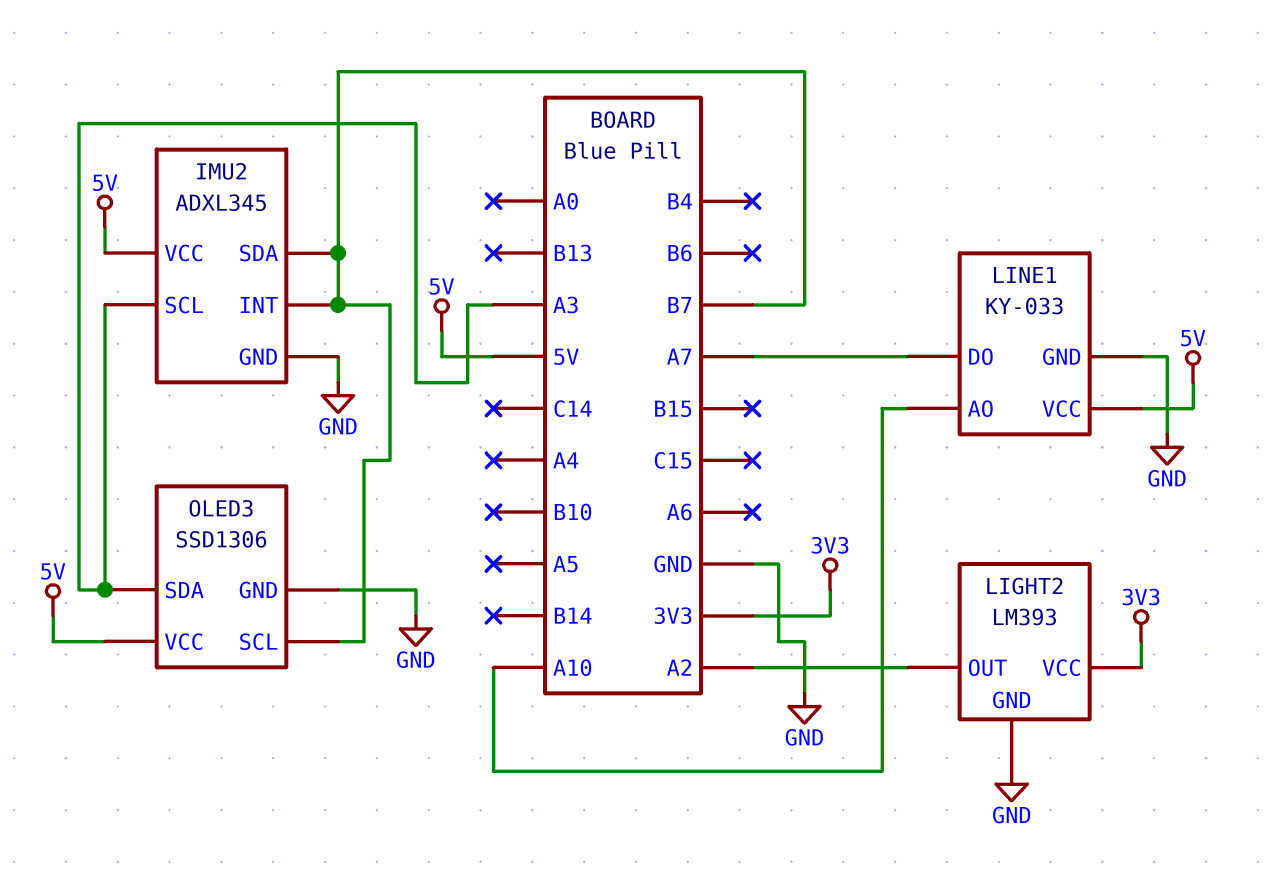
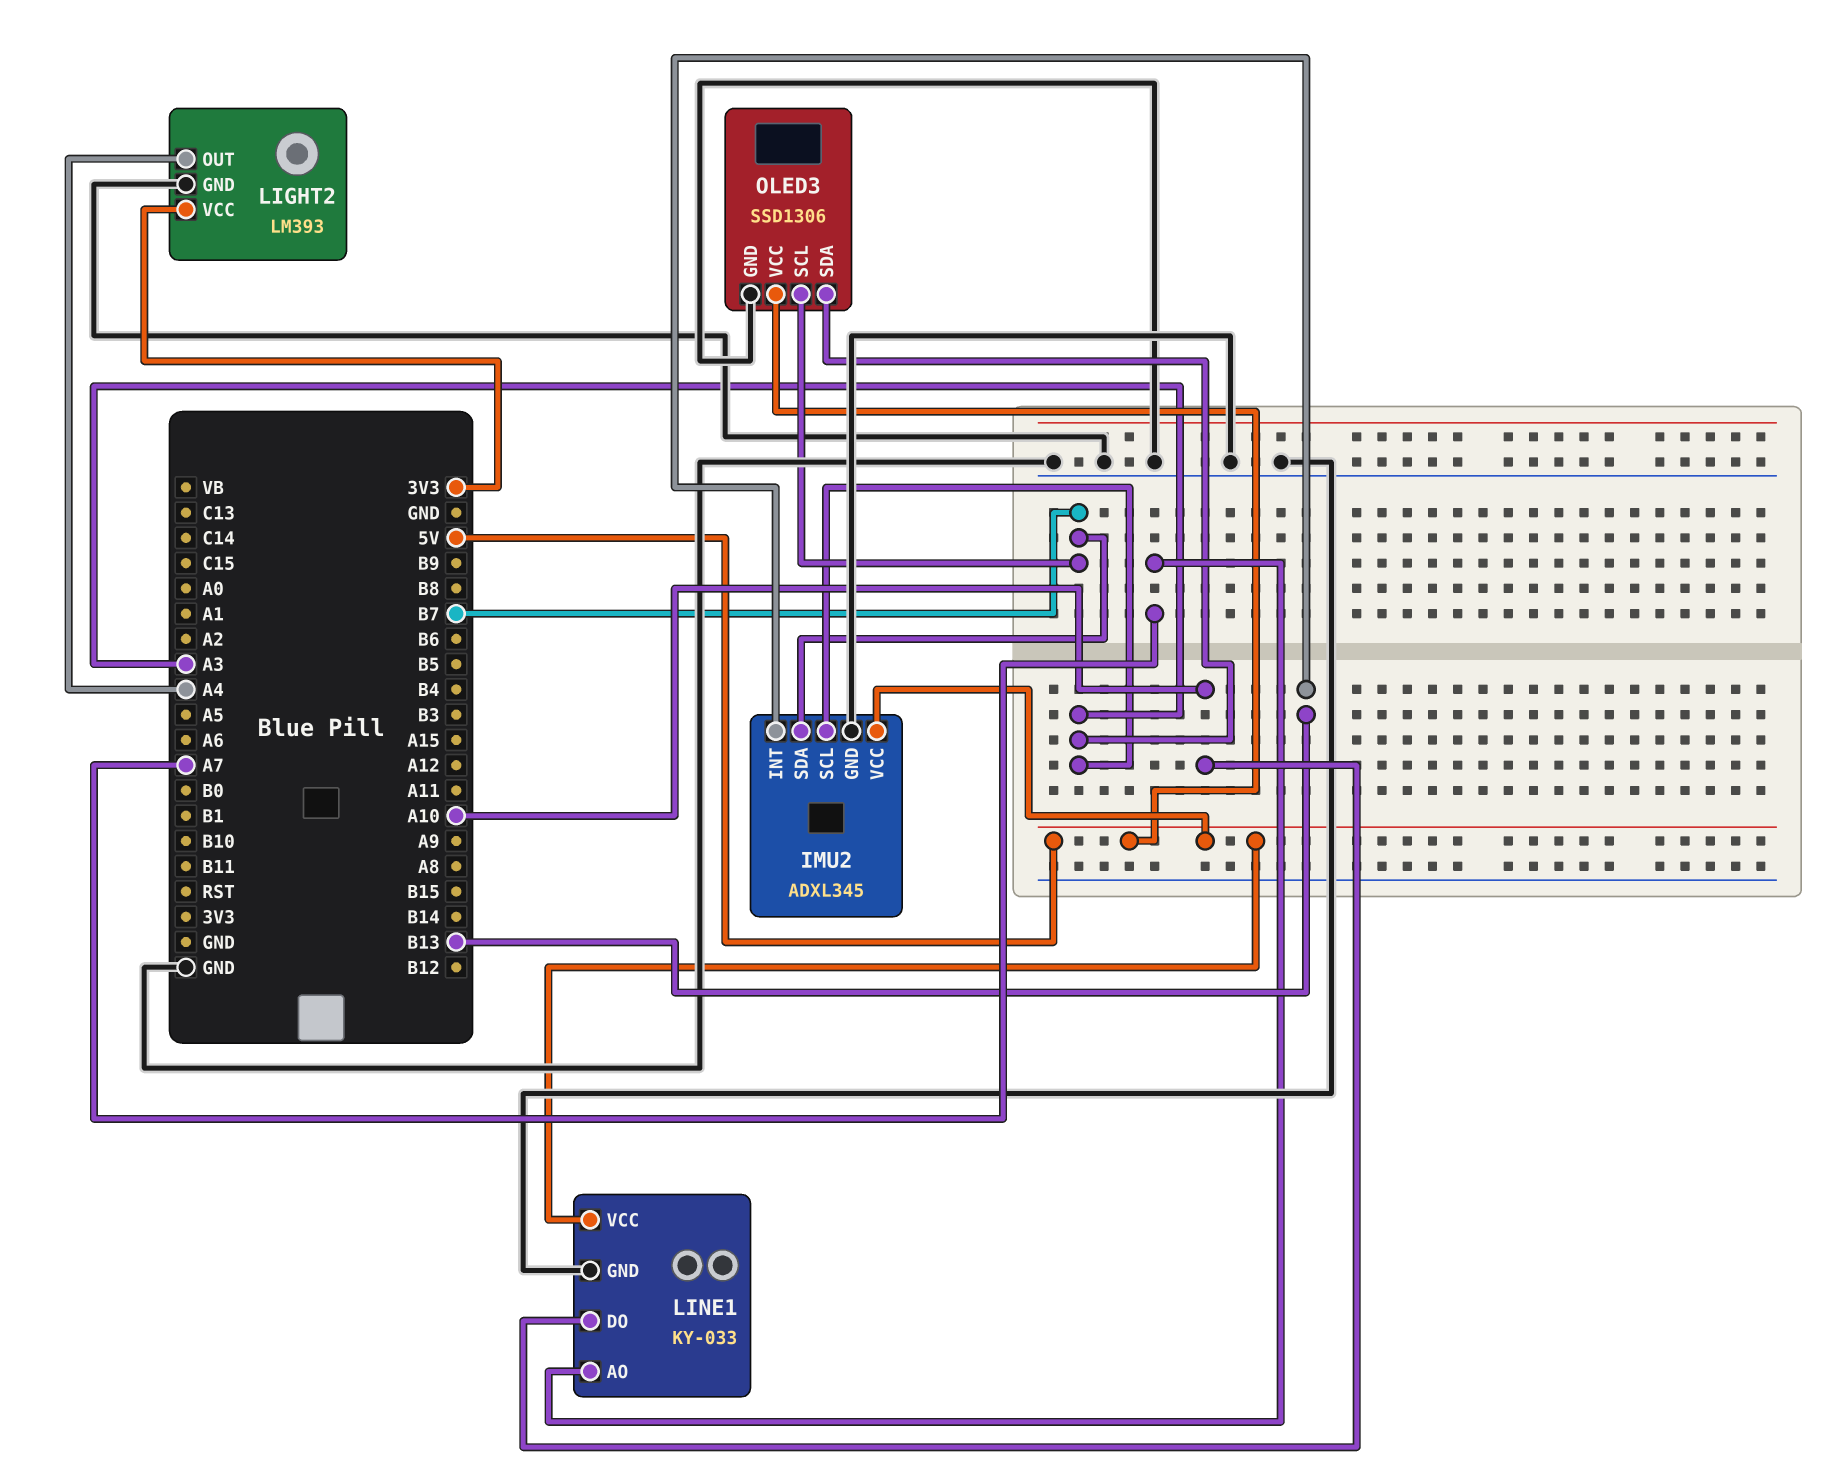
IMU2 pin INT: B7 -> B13
LIGHT2 pin OUT: A2 -> A4
LINE1 pin AO: A10 -> A7
LINE1 pin DO: A7 -> A10

